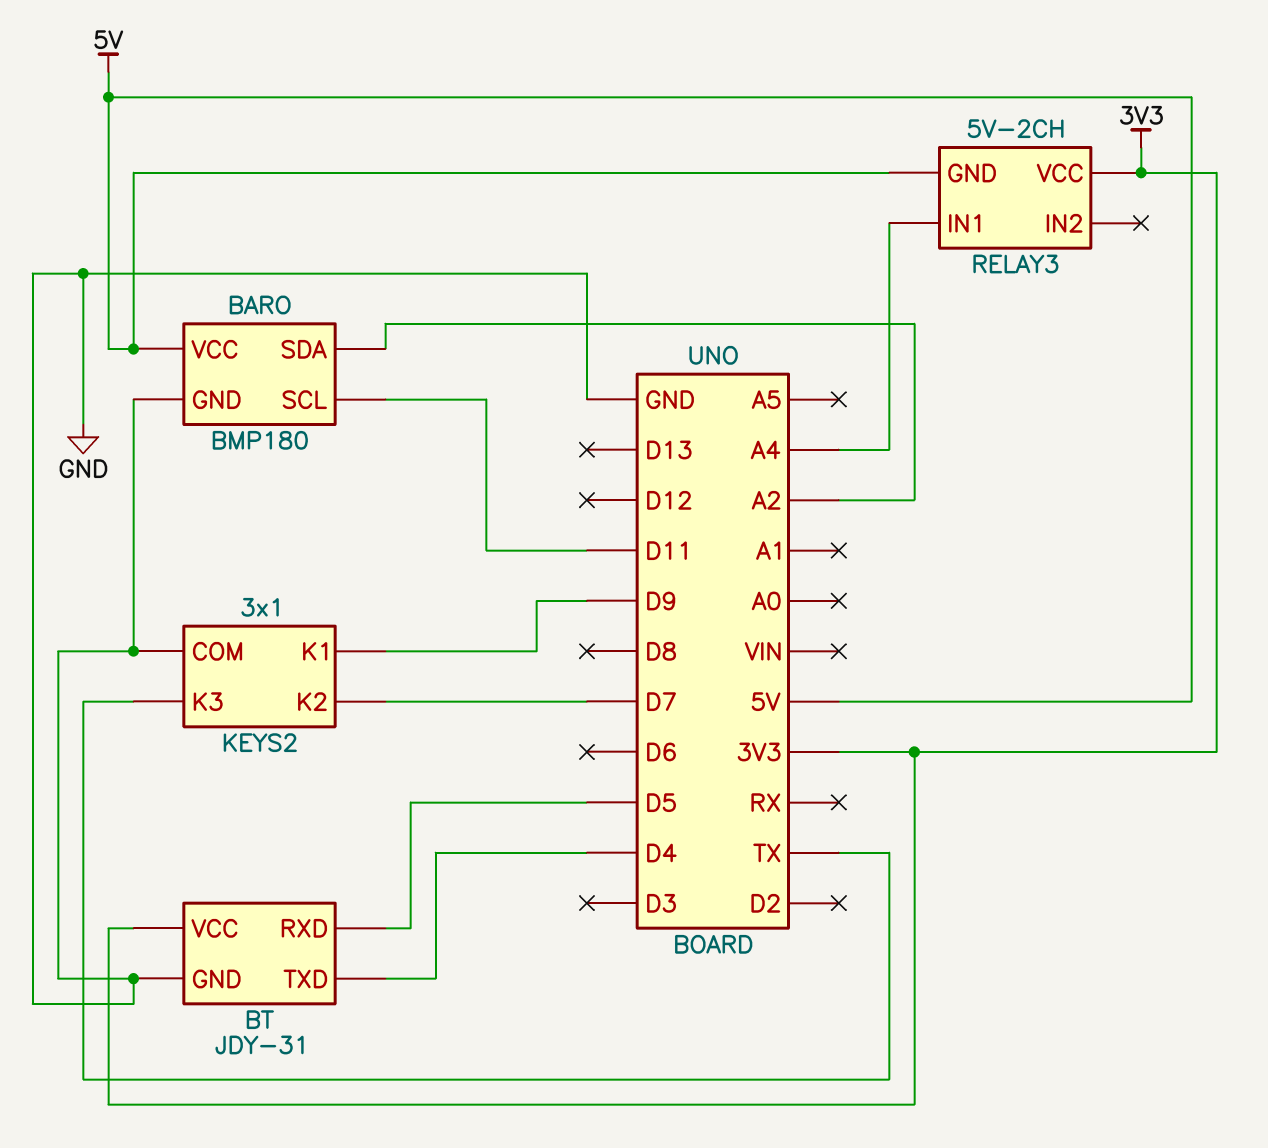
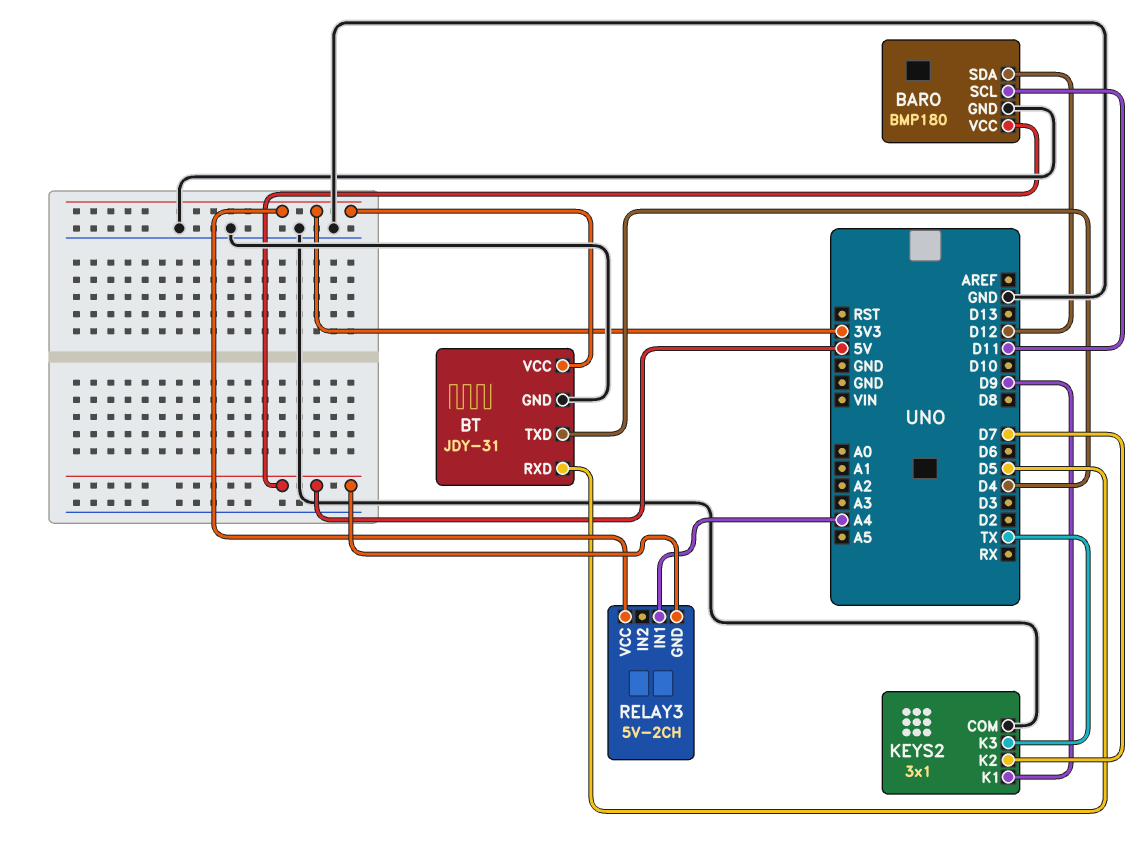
BARO pin SDA: A2 -> D12

